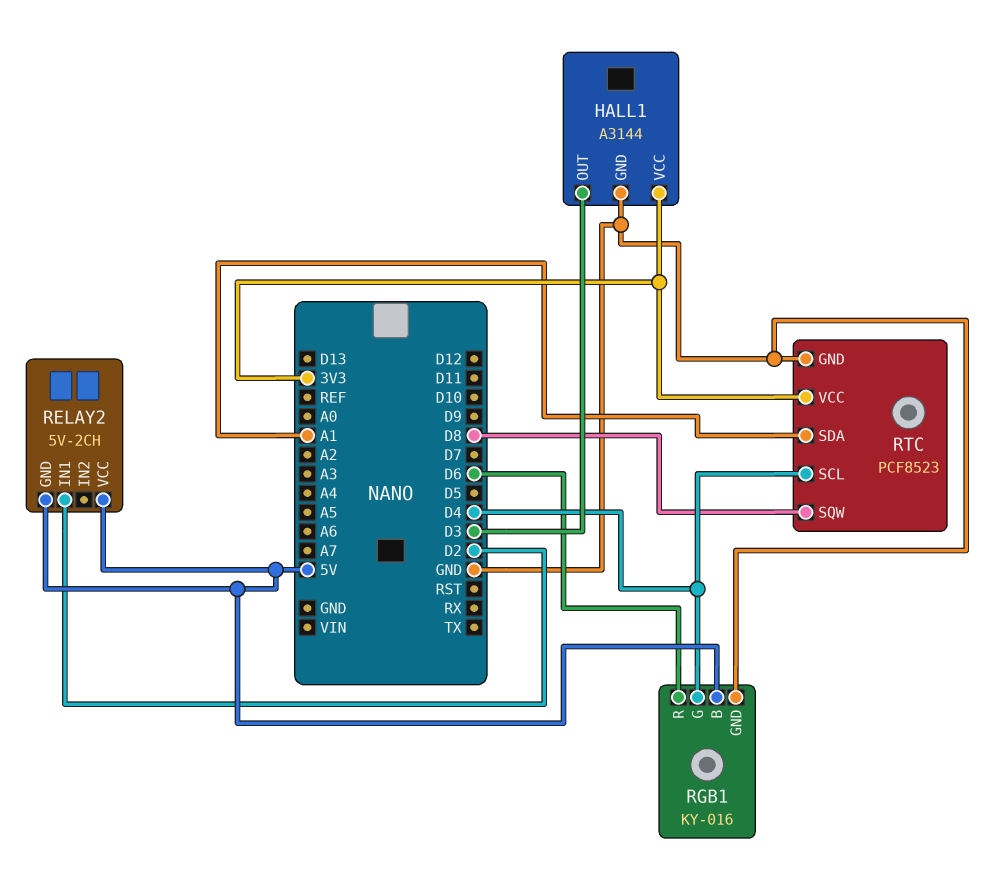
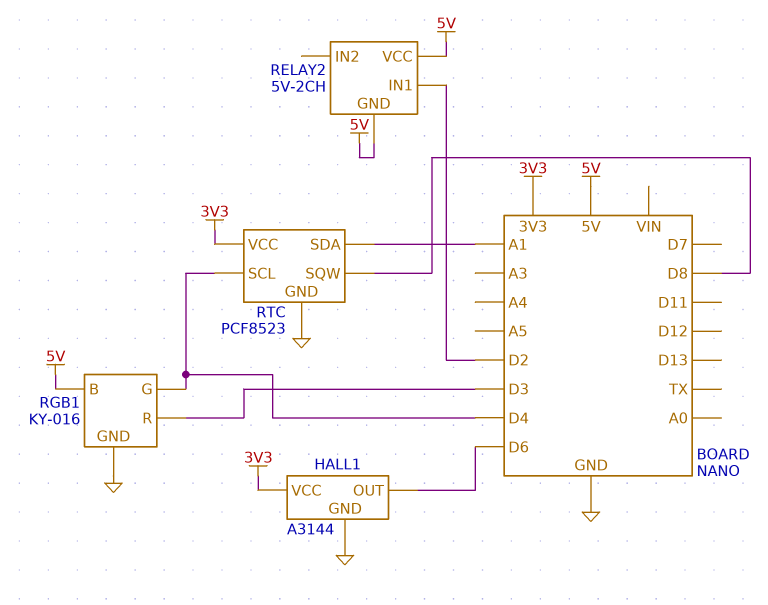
HALL1 pin OUT: D3 -> D6
RGB1 pin R: D6 -> D3

